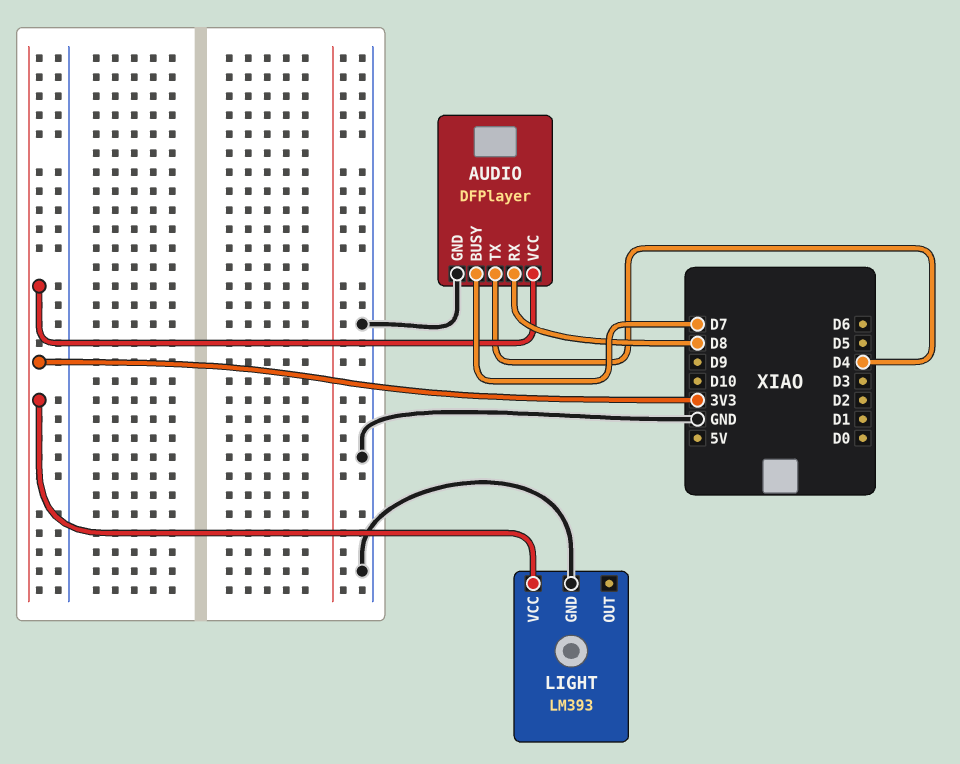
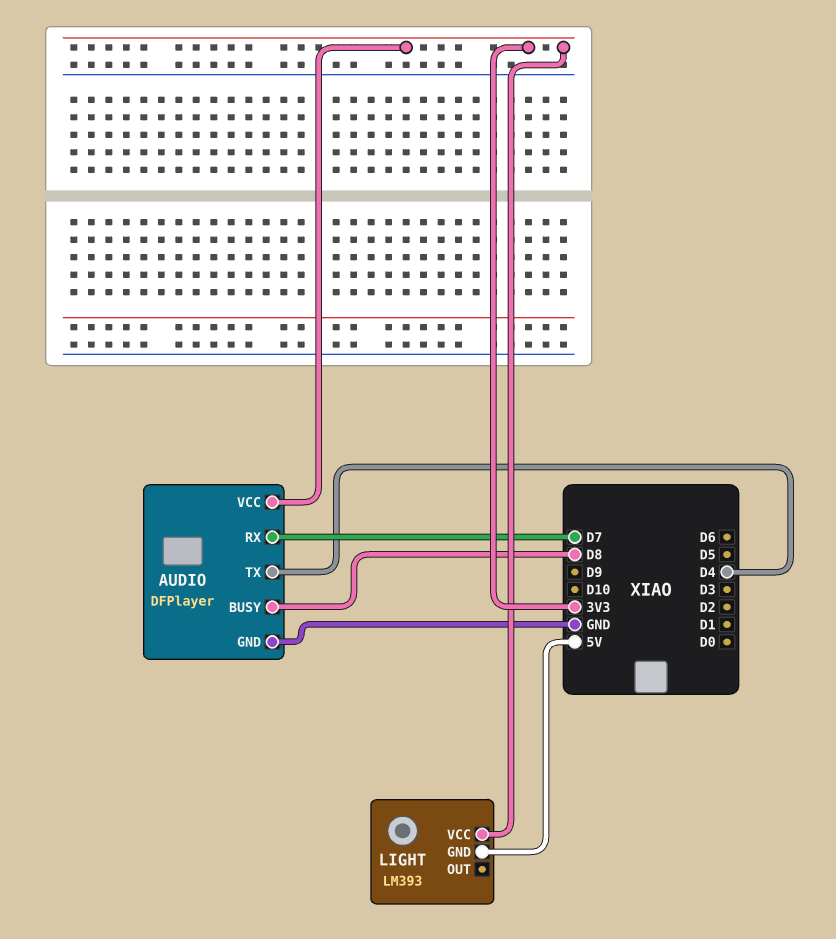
AUDIO pin BUSY: D7 -> D8
AUDIO pin RX: D8 -> D7
LIGHT pin GND: GND -> 5V

